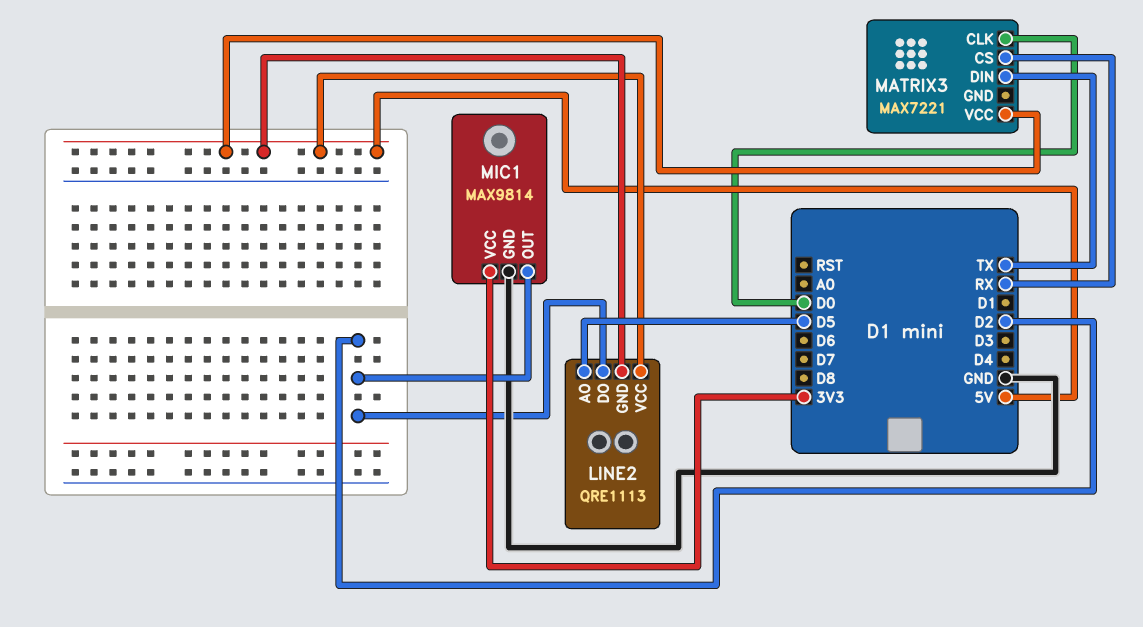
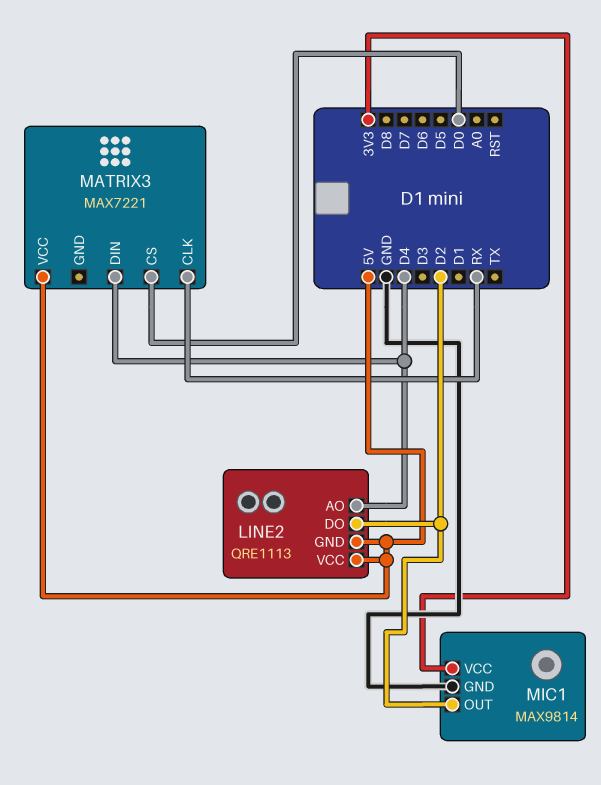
LINE2 pin AO: D5 -> D4
MATRIX3 pin CLK: D0 -> RX
MATRIX3 pin CS: RX -> D0
MATRIX3 pin DIN: TX -> D4

